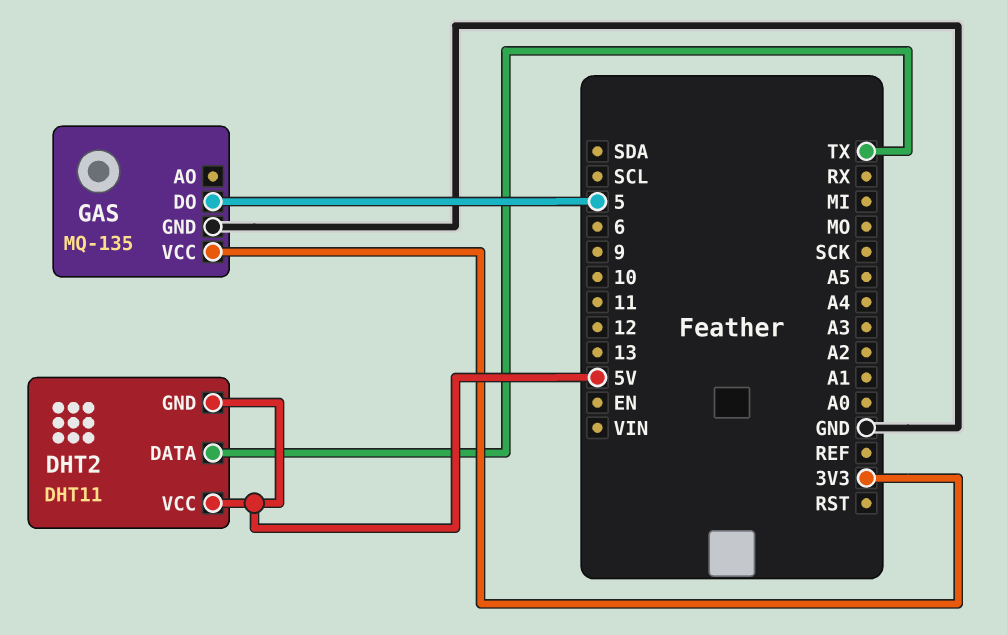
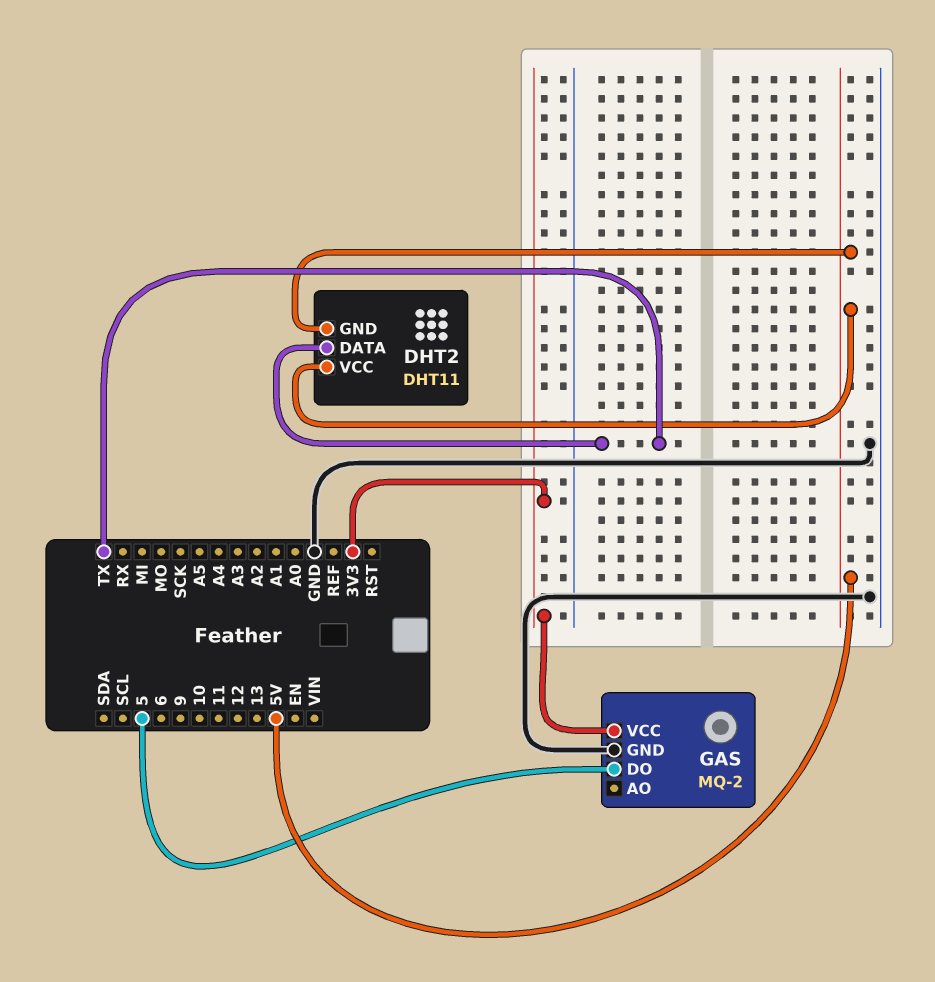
GAS: MQ-135 -> MQ-2

